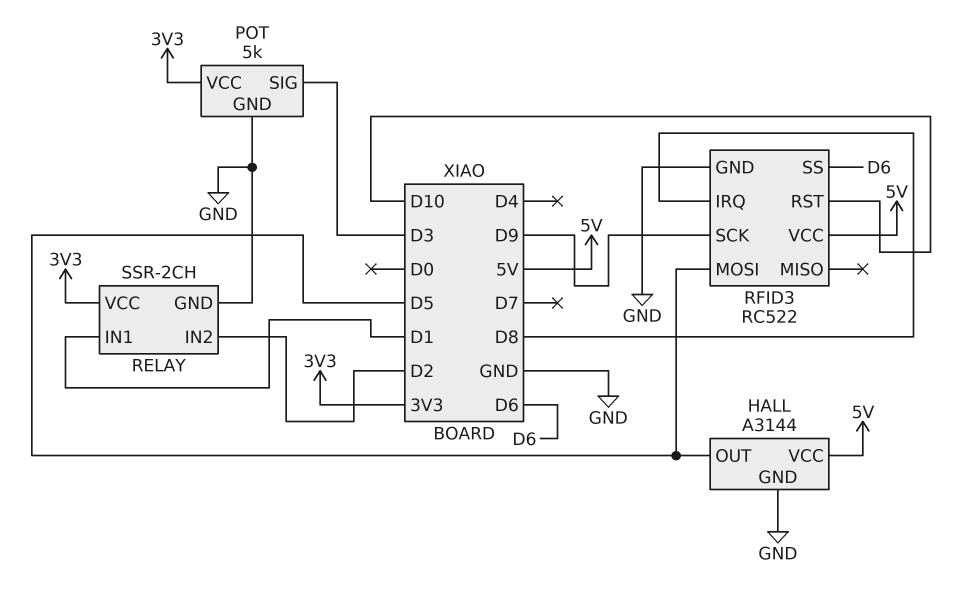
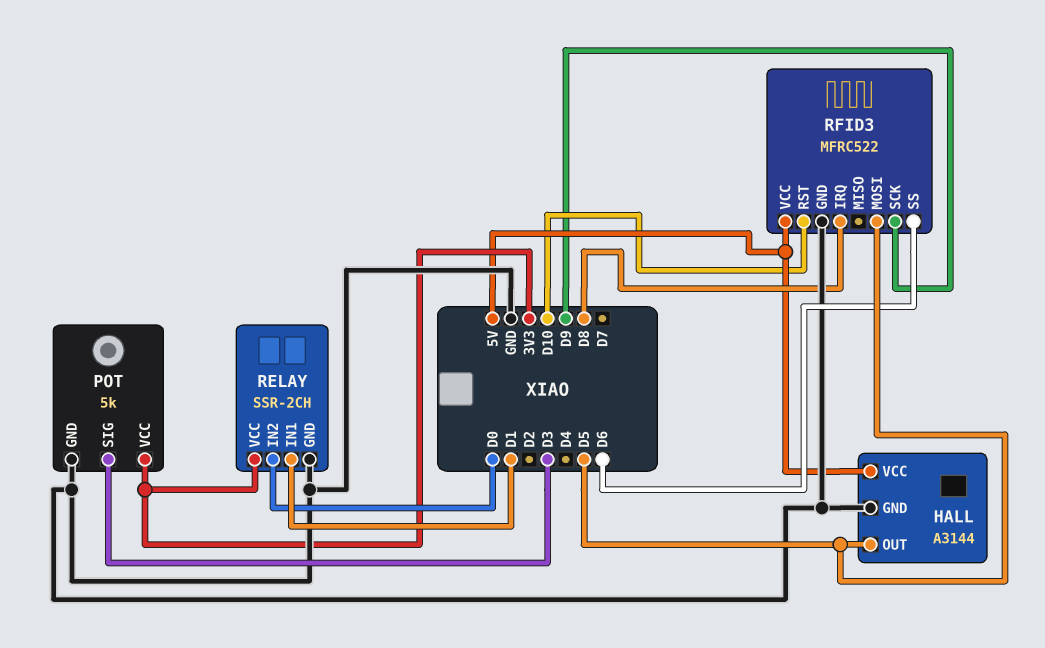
RELAY pin IN2: D2 -> D0
RFID3: RC522 -> MFRC522

